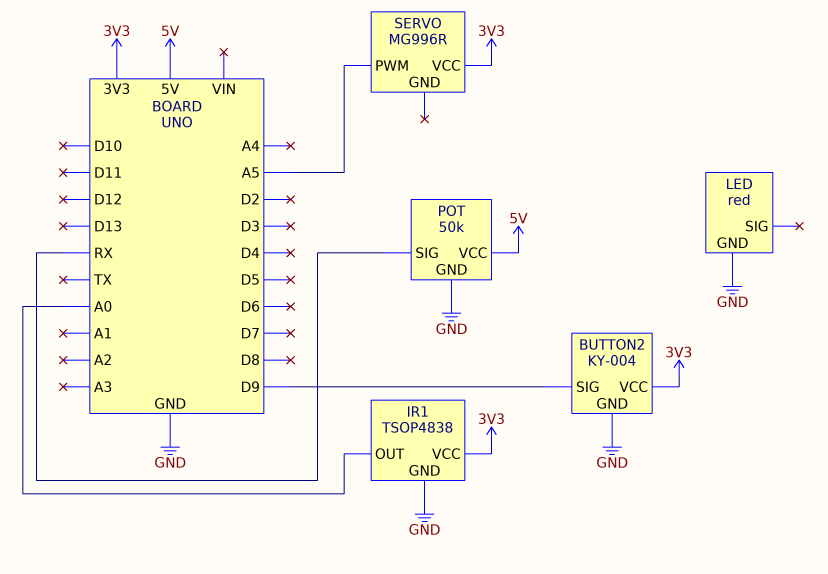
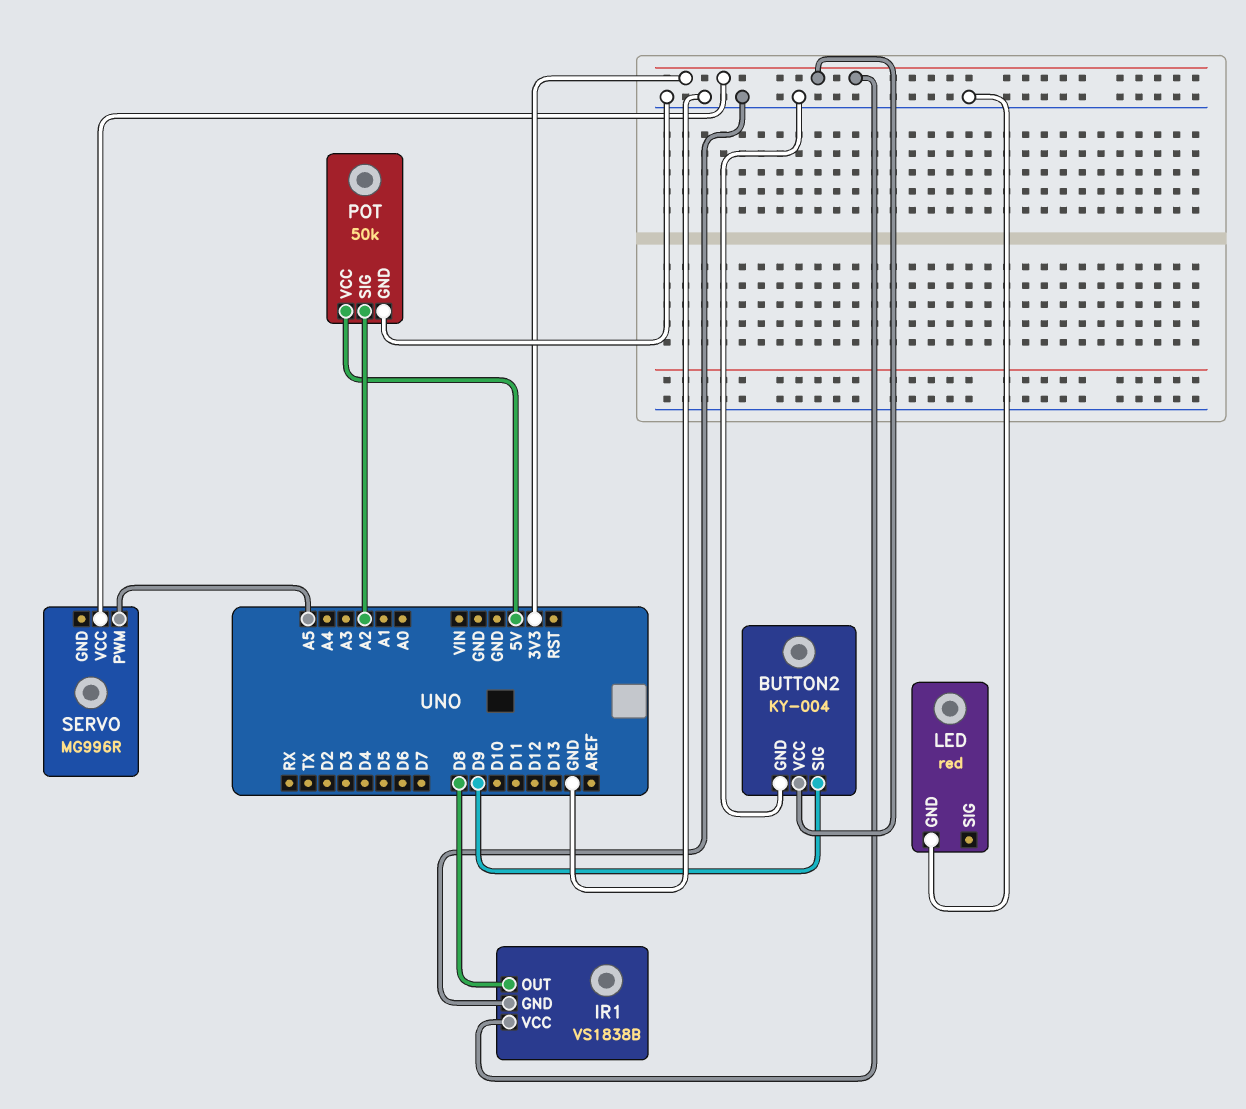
IR1: TSOP4838 -> VS1838B
IR1 pin OUT: A0 -> D8
POT pin SIG: RX -> A2

